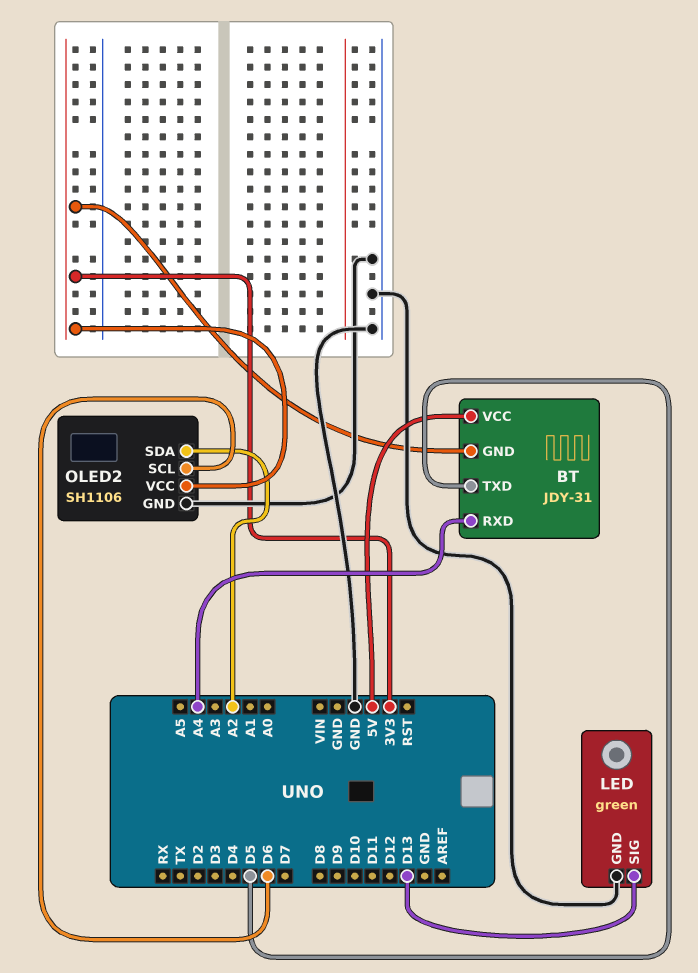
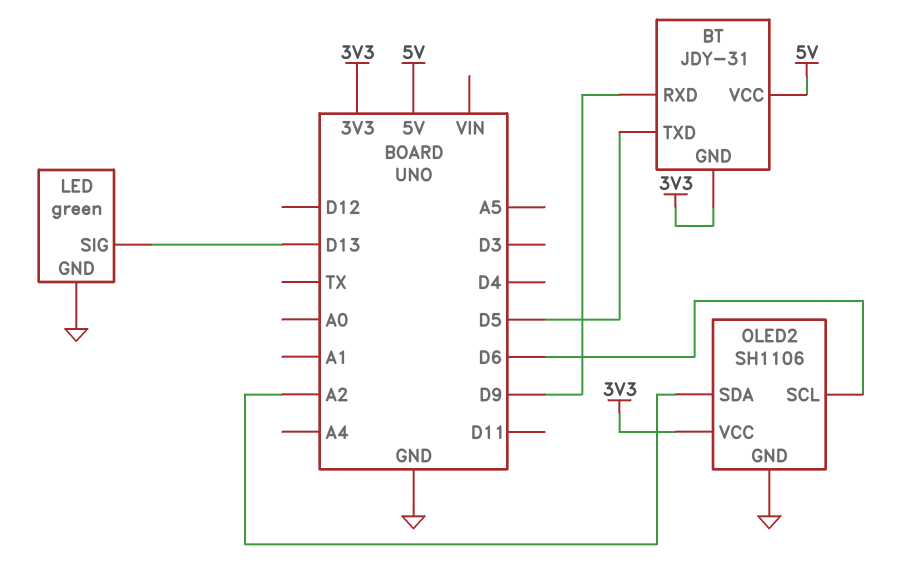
BT pin RXD: A4 -> D9

